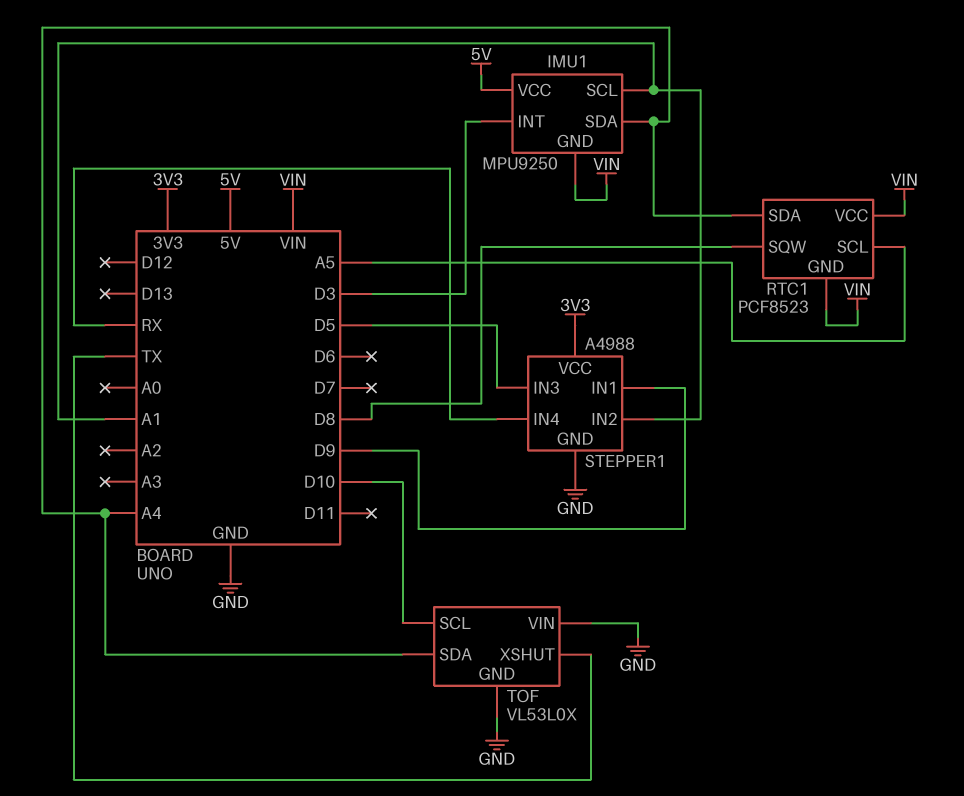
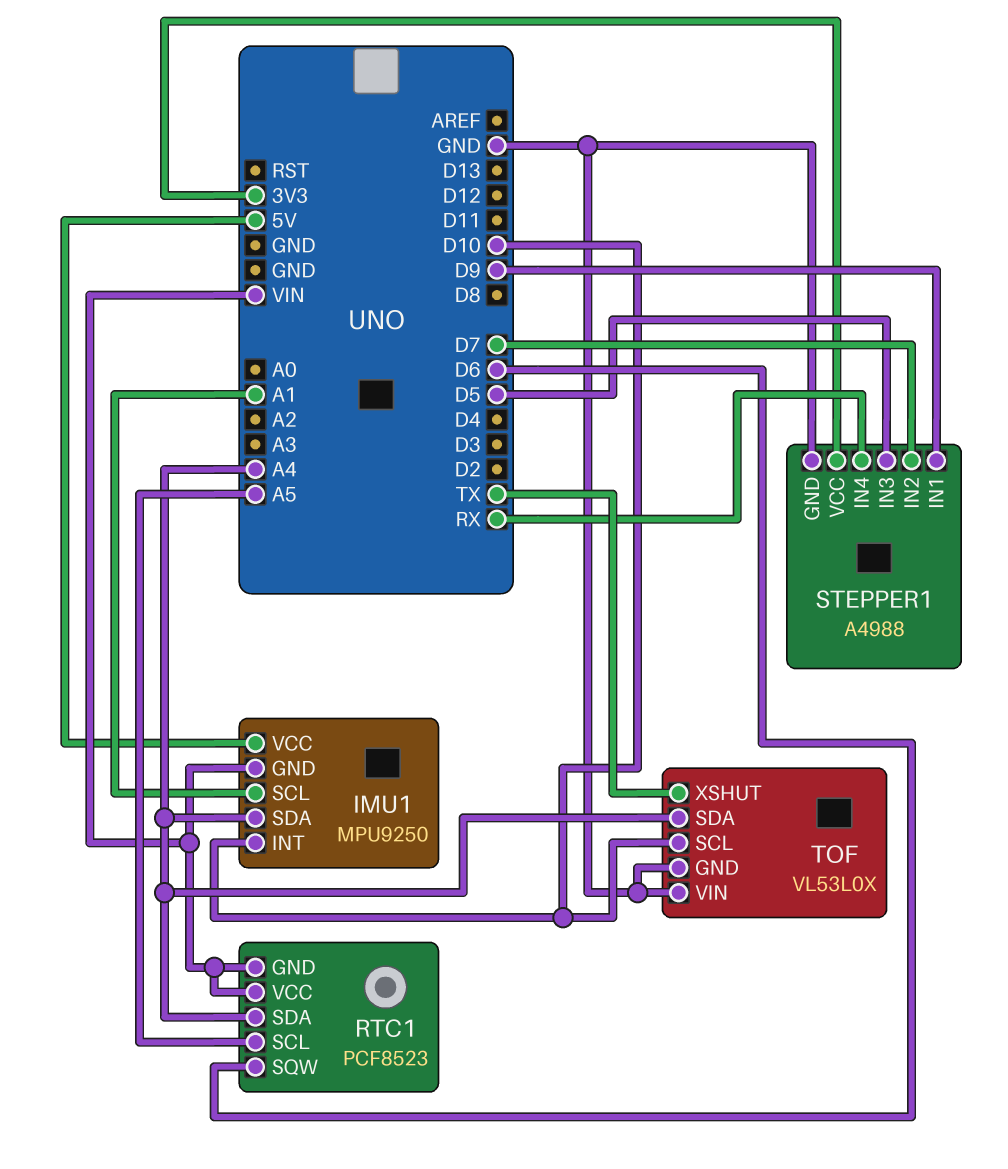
IMU1 pin INT: D3 -> D10
RTC1 pin SQW: D8 -> D6
STEPPER1 pin IN2: A1 -> D7

